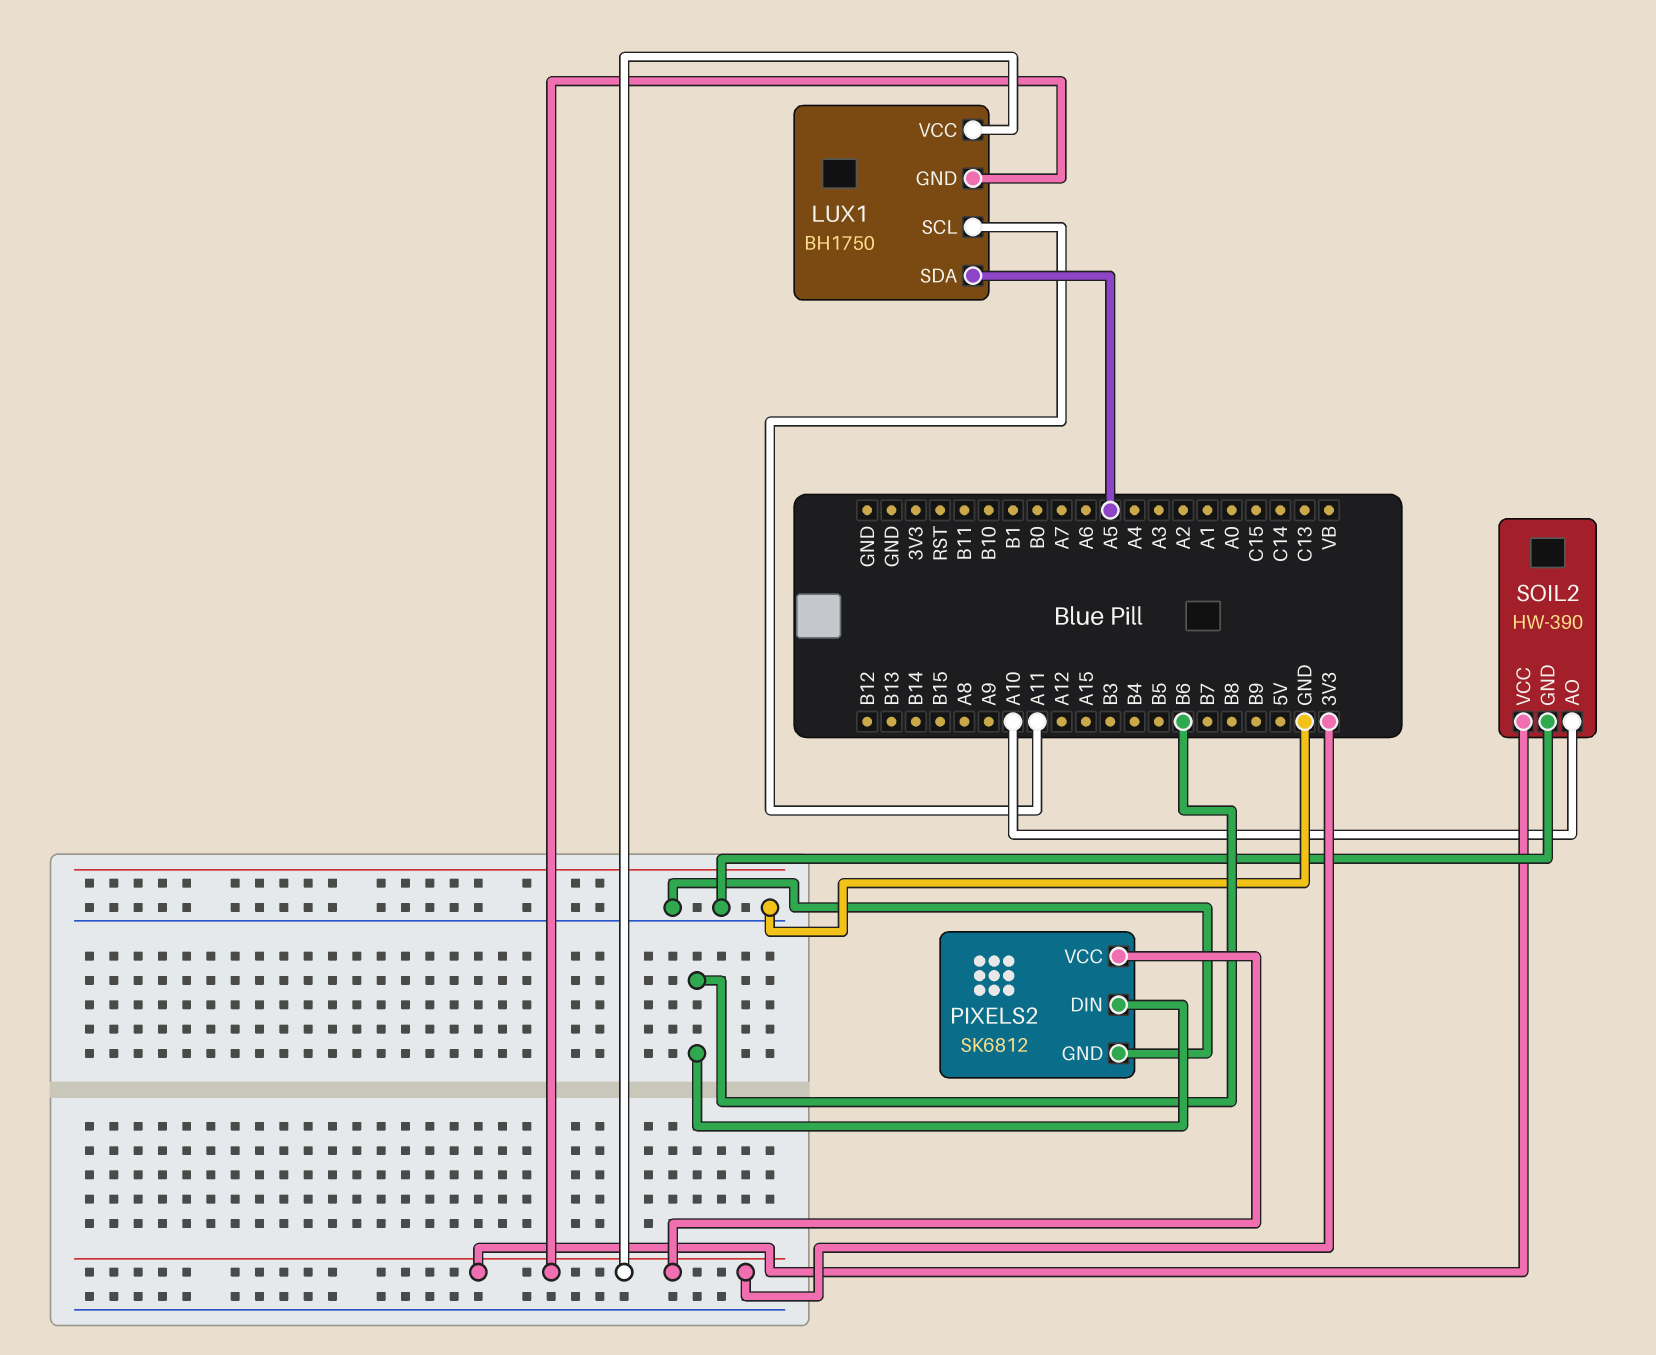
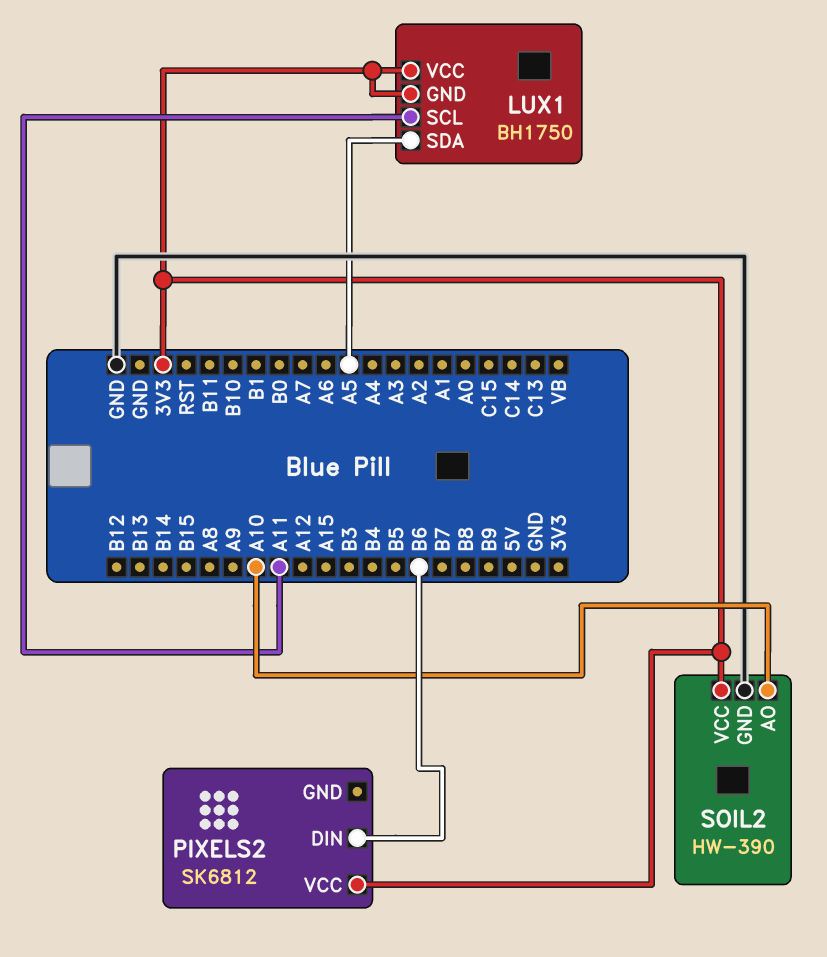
PIXELS2 pin GND: GND -> none

